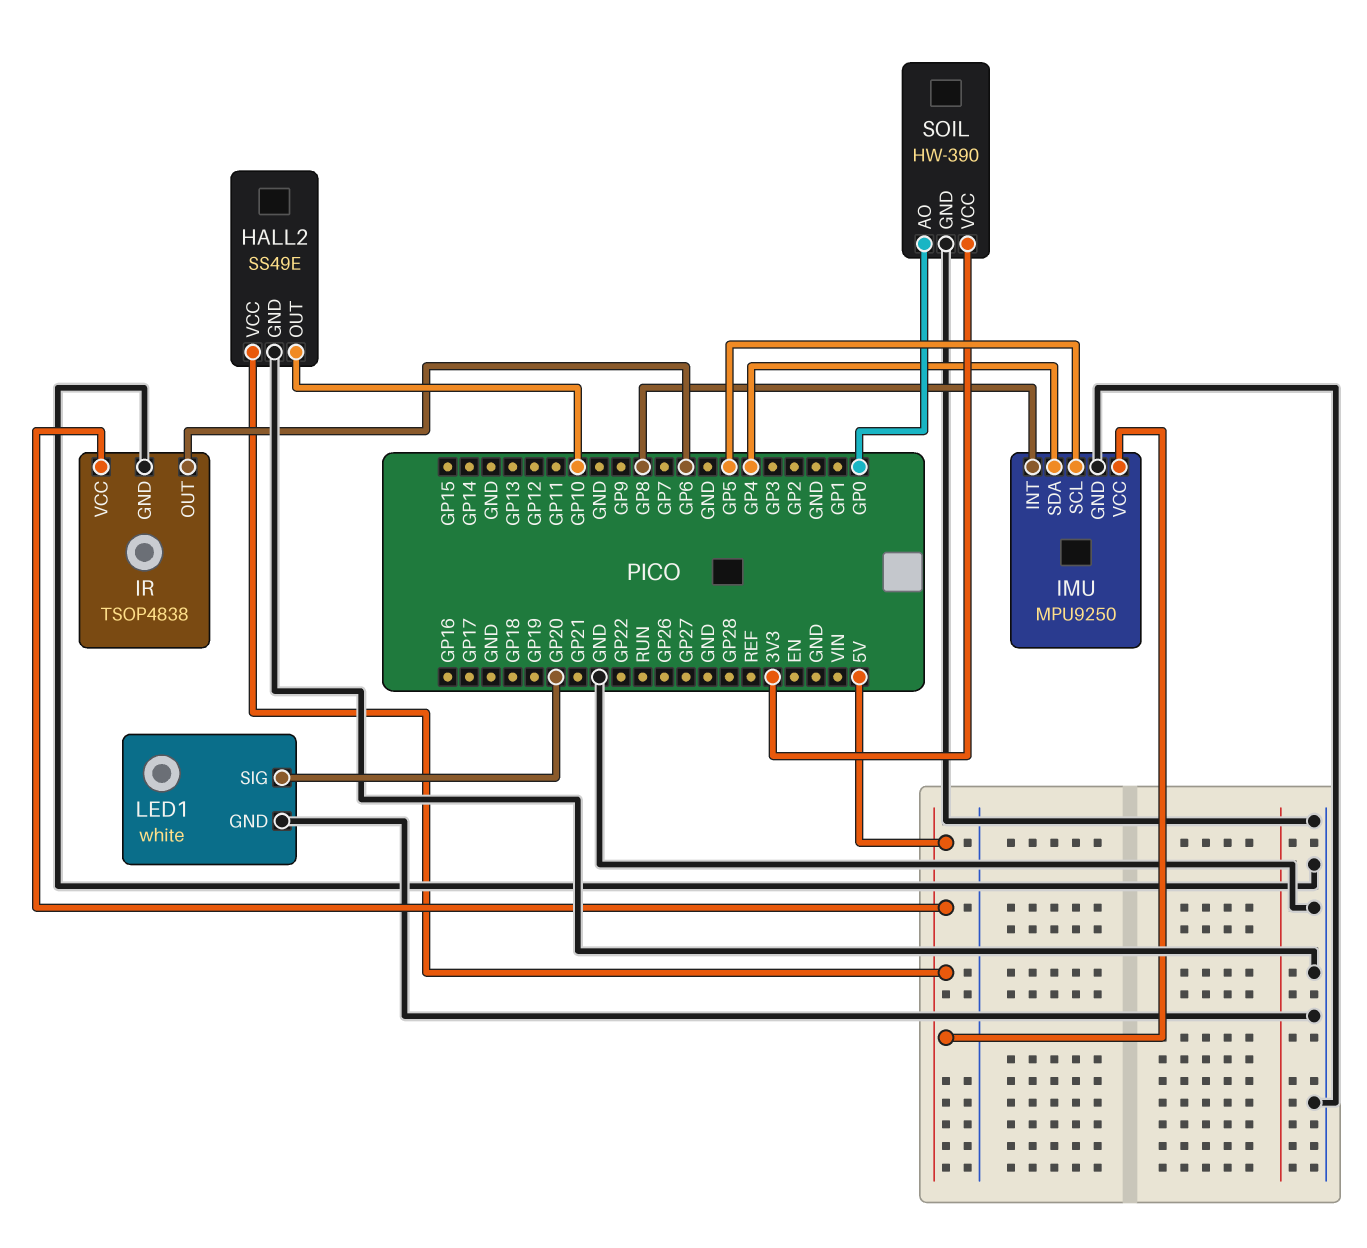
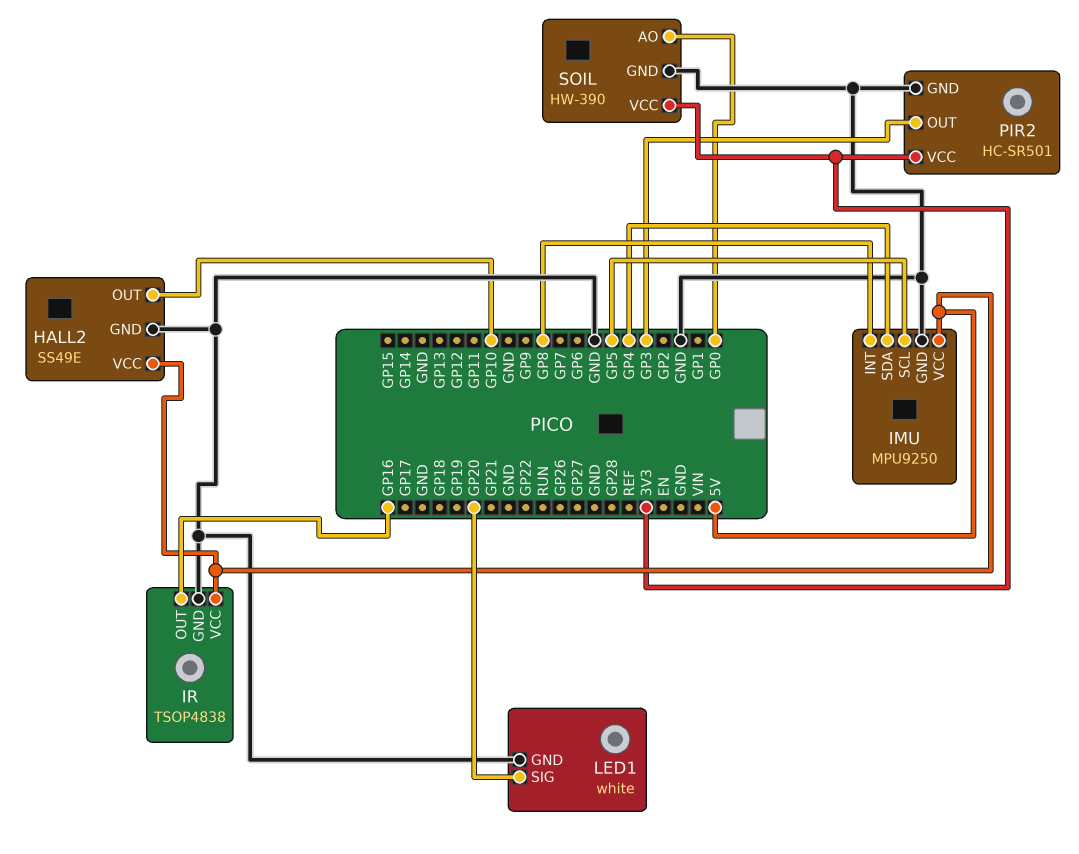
IR pin OUT: GP6 -> GP16
PIR2: none -> HC-SR501
PIR2 pin GND: none -> GND
PIR2 pin OUT: none -> GP3
PIR2 pin VCC: none -> 3V3

